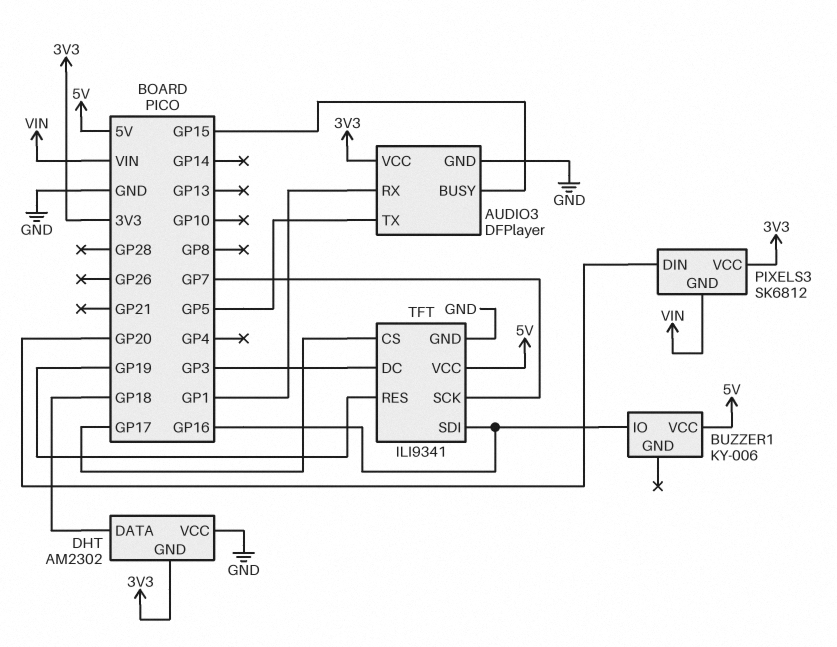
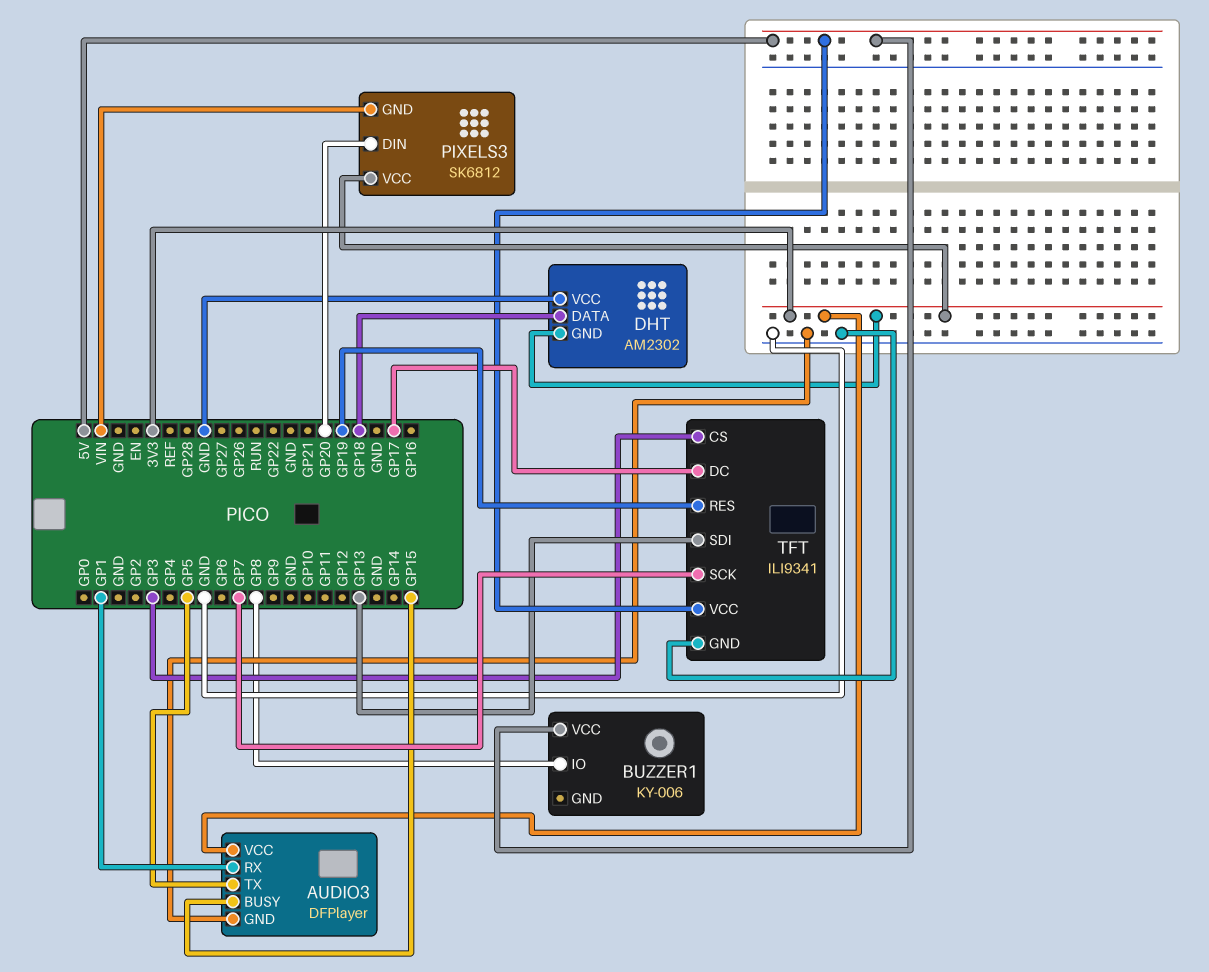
BUZZER1 pin IO: GP16 -> GP8
TFT pin CS: GP17 -> GP3
TFT pin DC: GP3 -> GP17
TFT pin SDI: GP16 -> GP13

